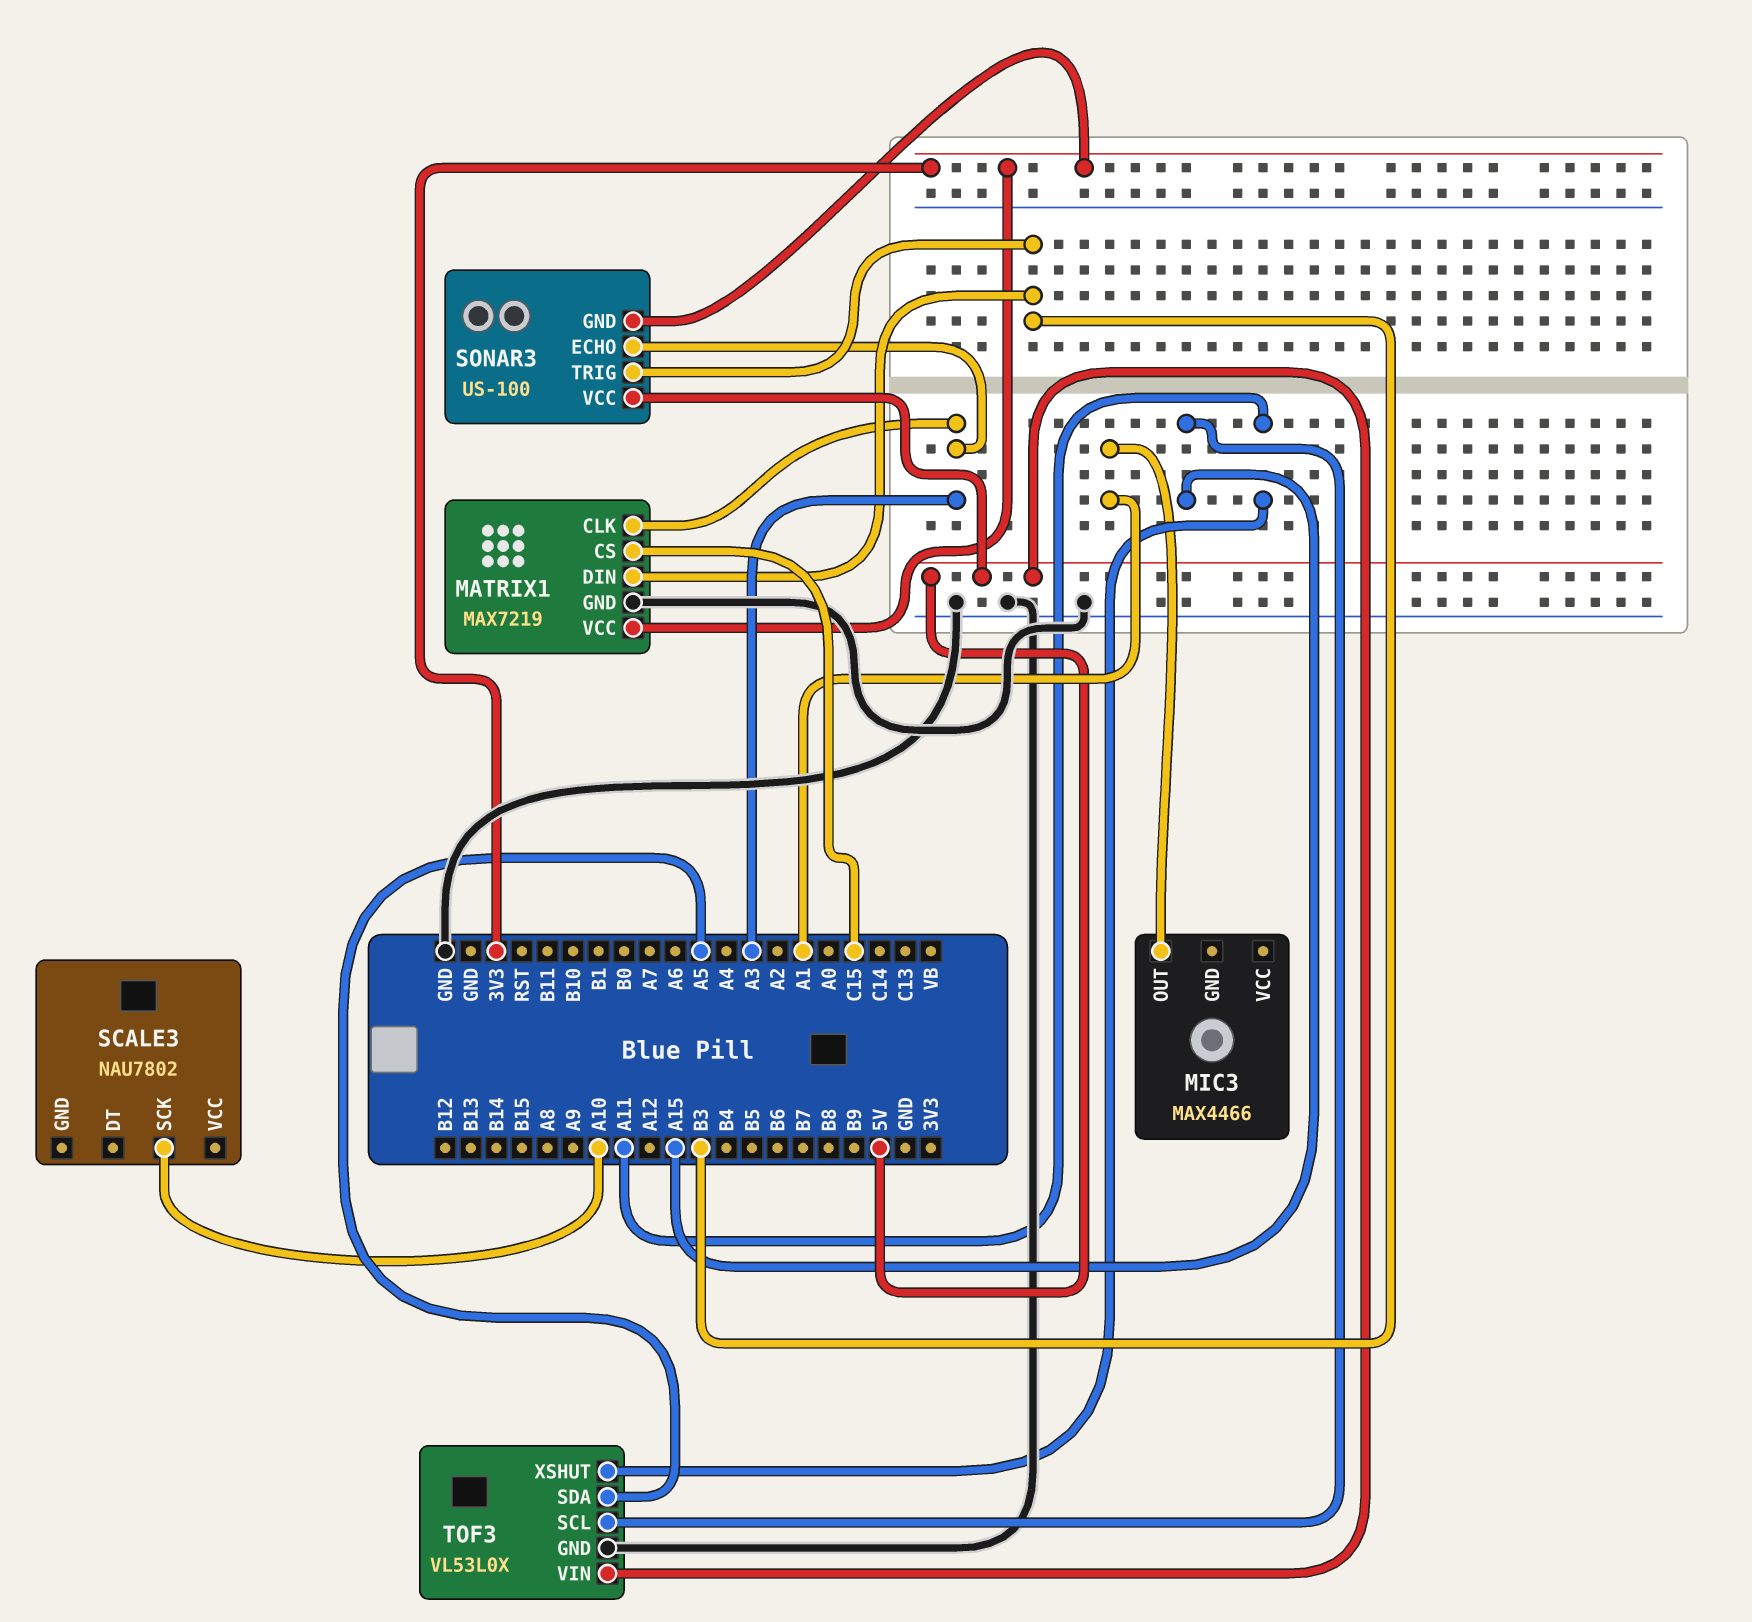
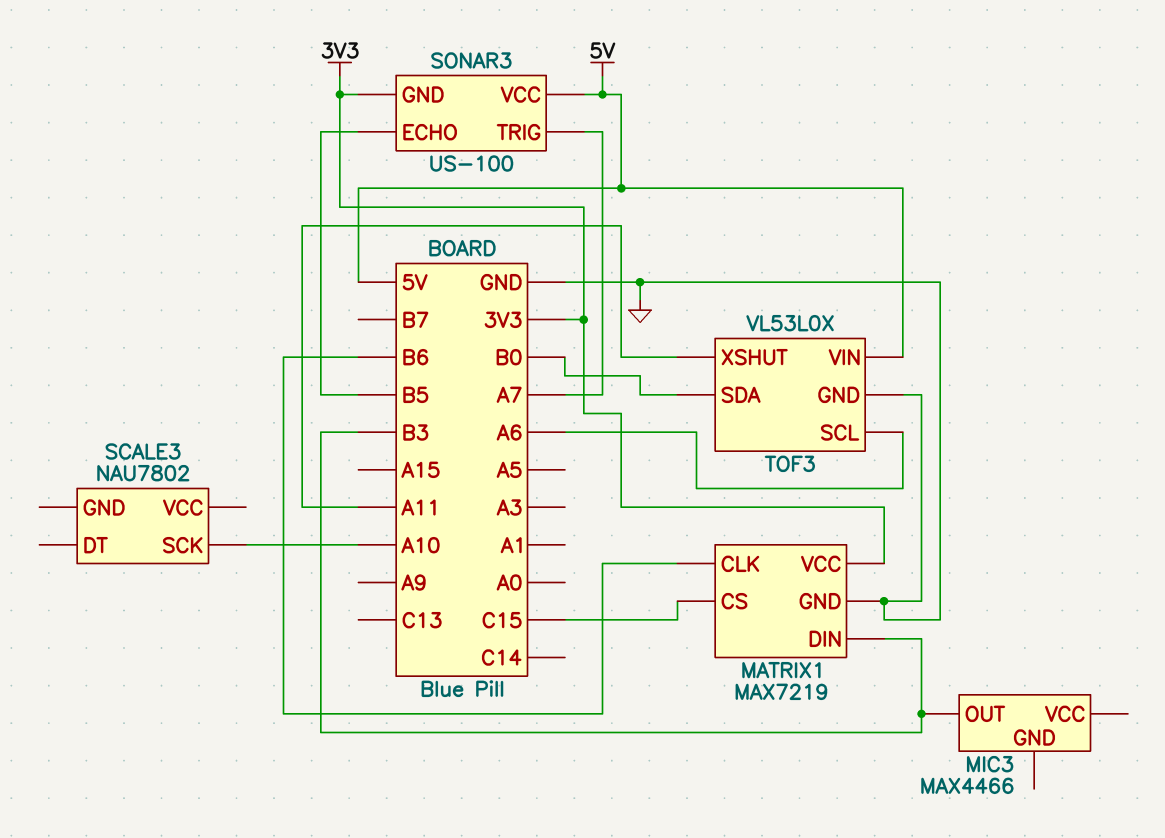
MATRIX1 pin CLK: A3 -> B6
MIC3 pin OUT: A1 -> B3
SONAR3 pin ECHO: A3 -> B5
SONAR3 pin TRIG: B3 -> A7
TOF3 pin SCL: A15 -> A6
TOF3 pin SDA: A5 -> B0

